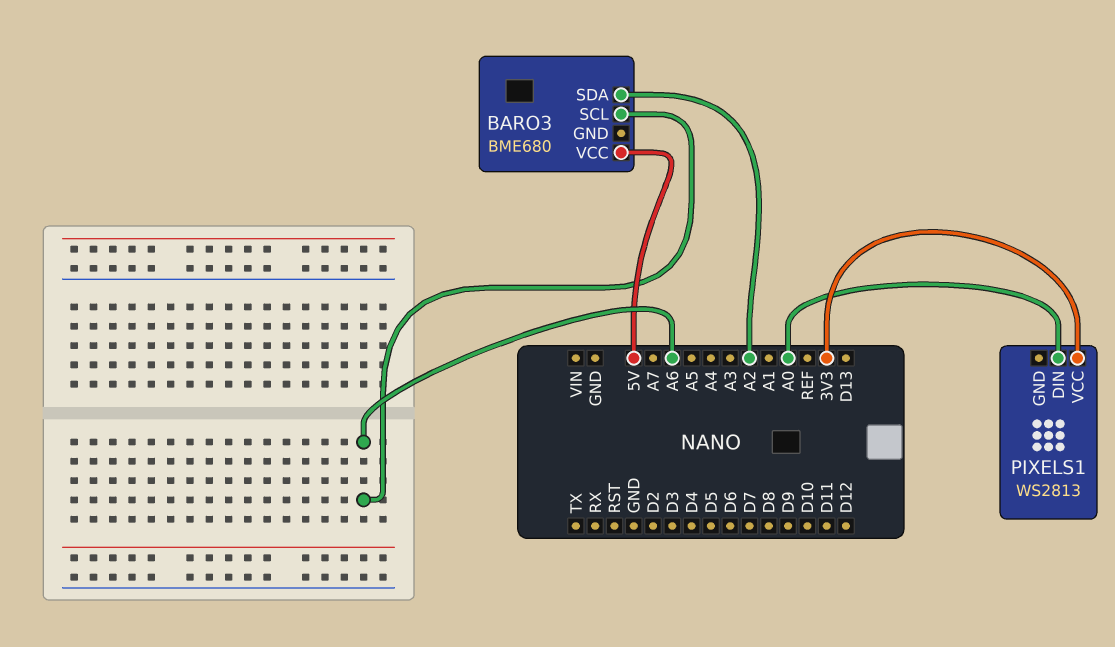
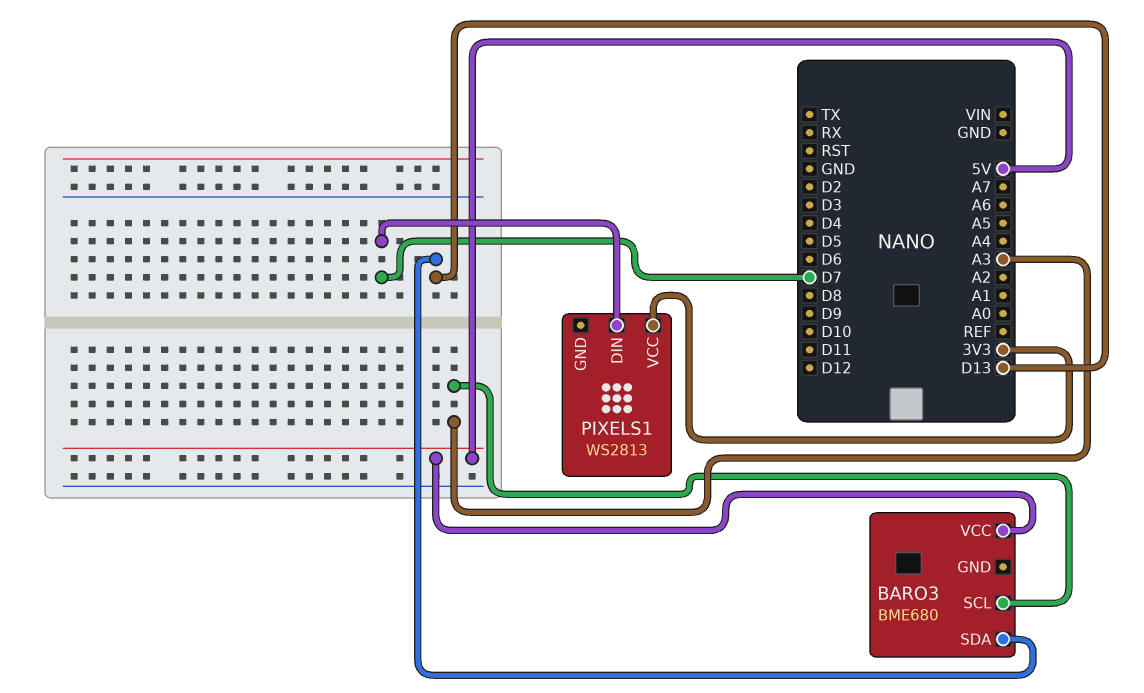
BARO3 pin SCL: A6 -> A3
BARO3 pin SDA: A2 -> D13
PIXELS1 pin DIN: A0 -> D7

